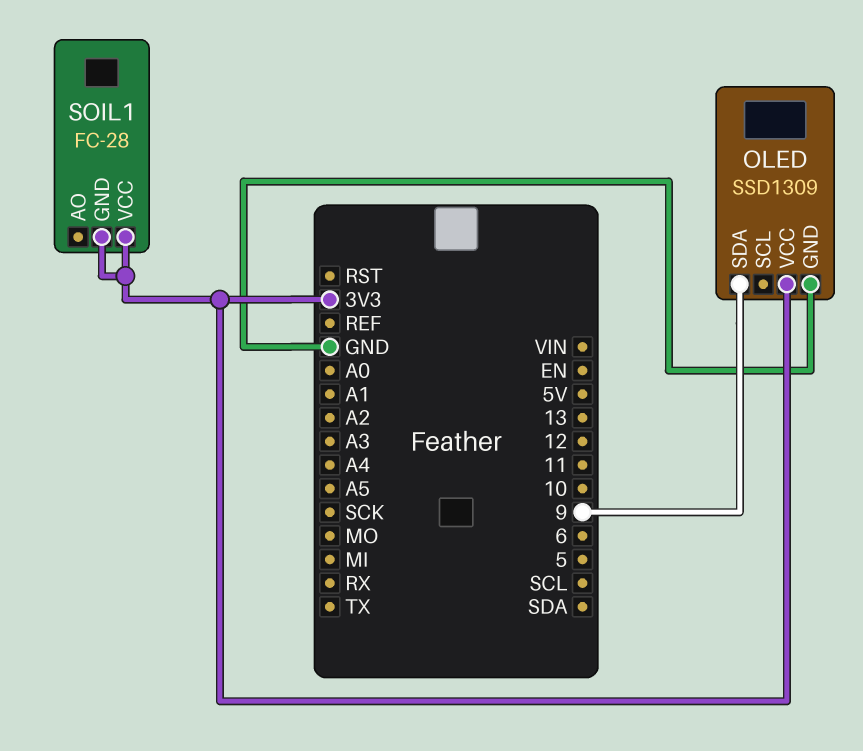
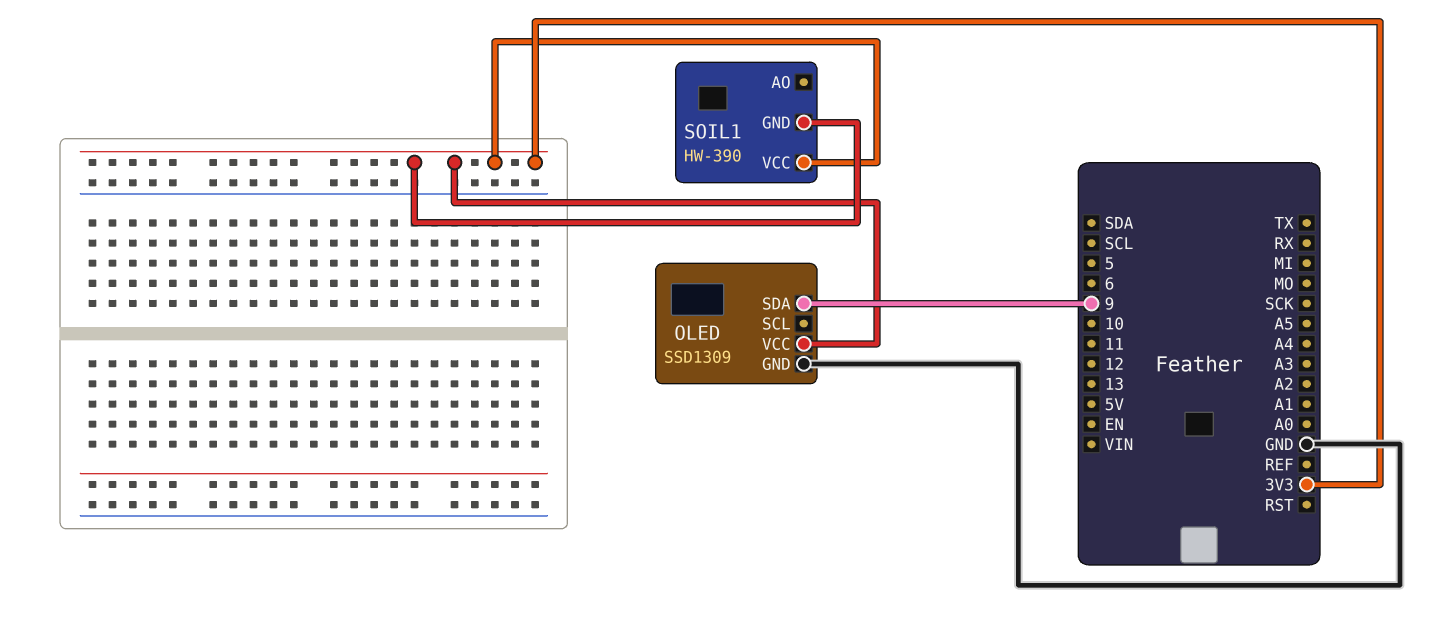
SOIL1: FC-28 -> HW-390

